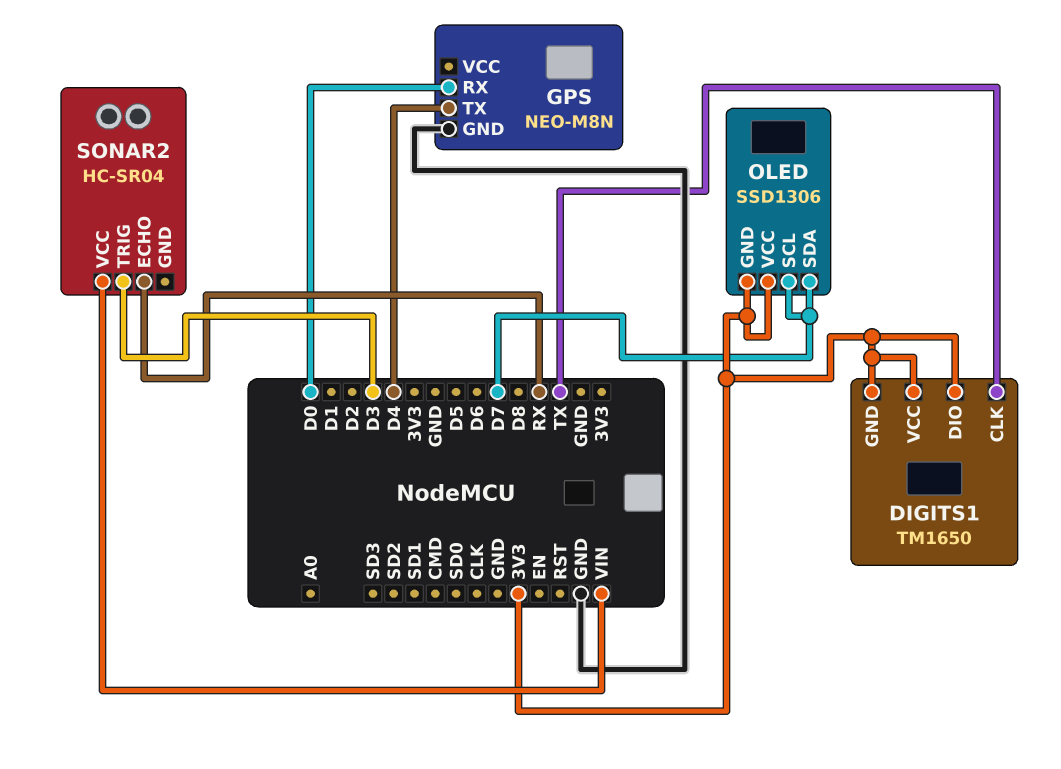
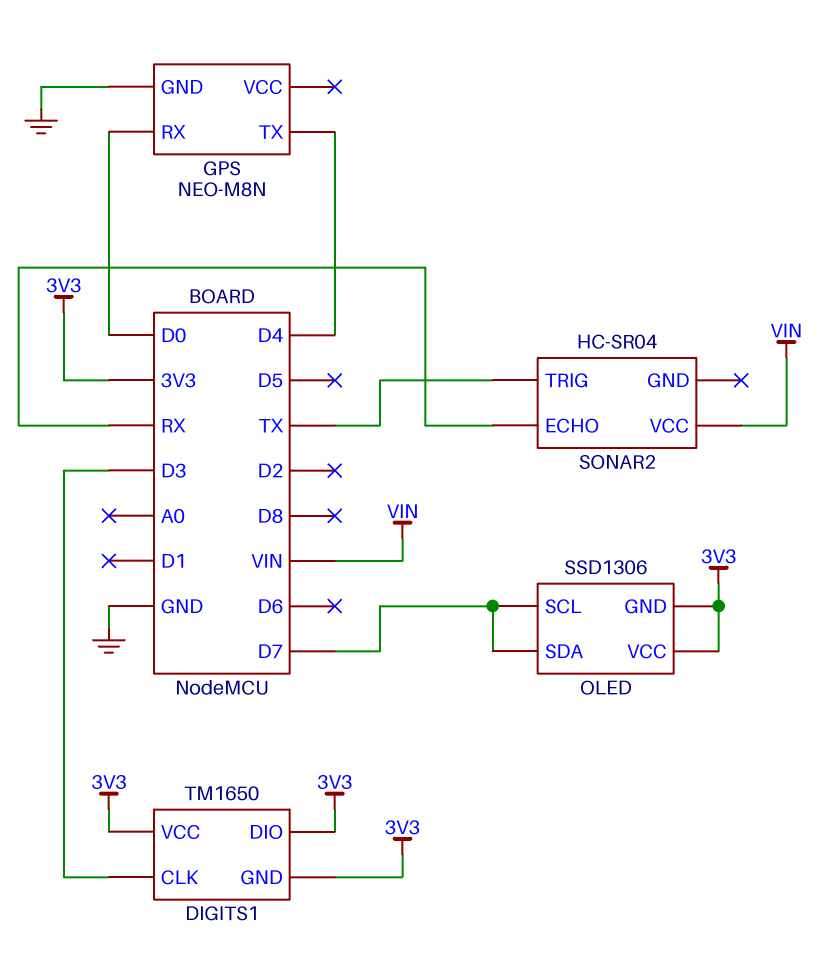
DIGITS1 pin CLK: TX -> D3
SONAR2 pin TRIG: D3 -> TX

